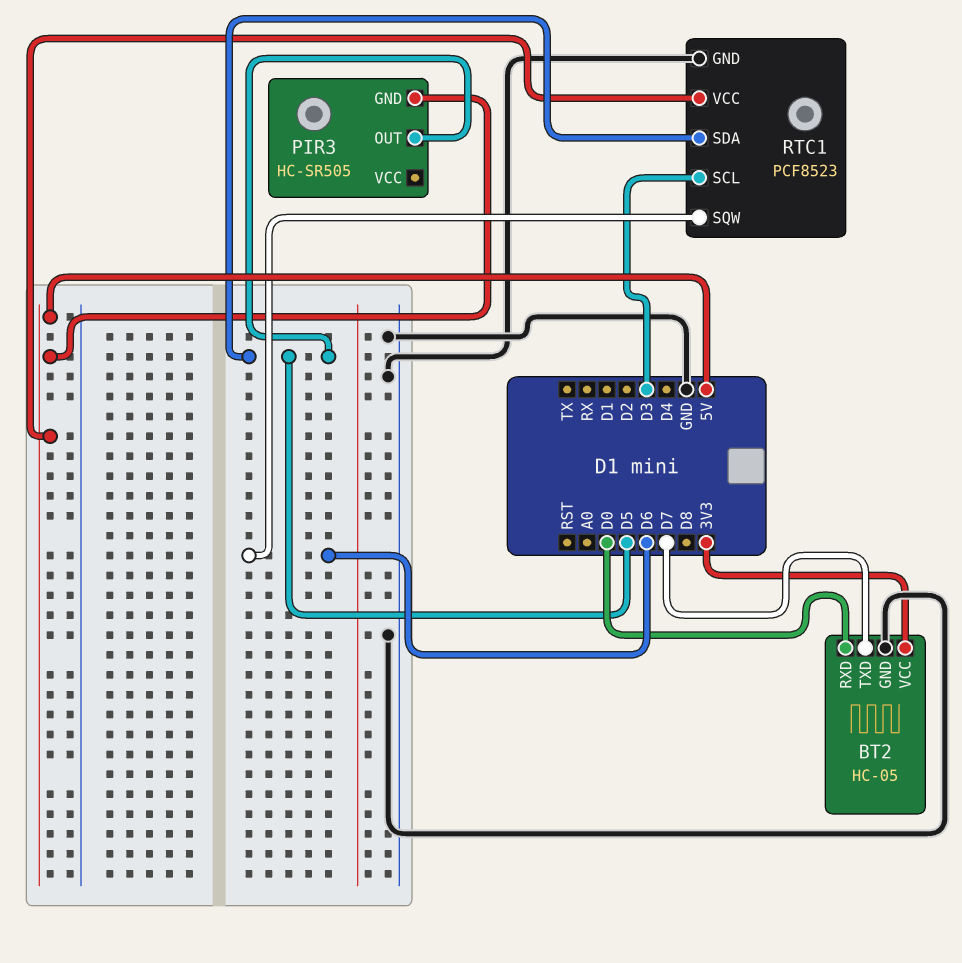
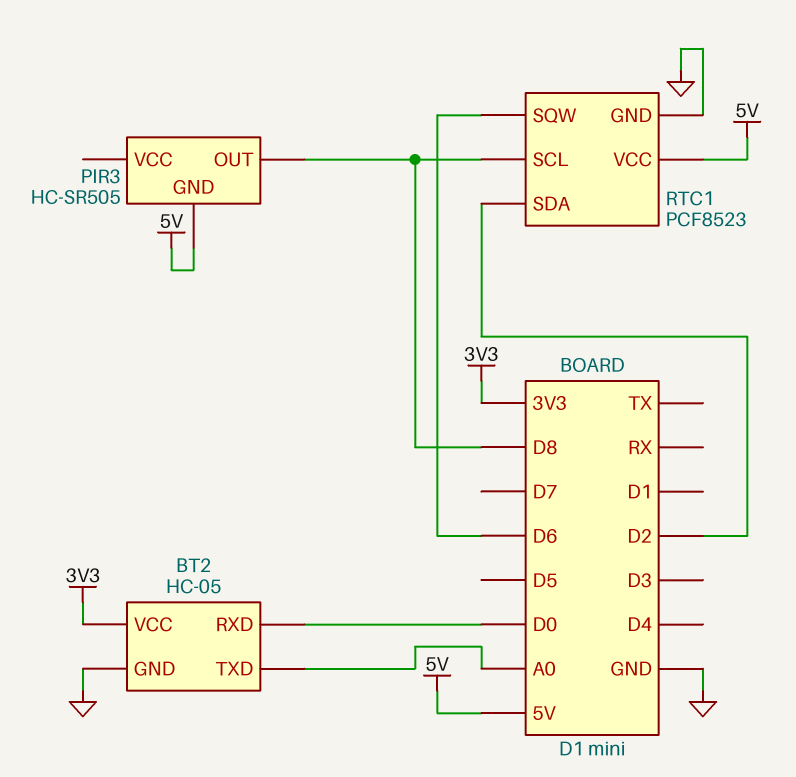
BT2 pin TXD: D7 -> A0
PIR3 pin OUT: D5 -> D8
RTC1 pin SCL: D3 -> D8
RTC1 pin SDA: D5 -> D2

